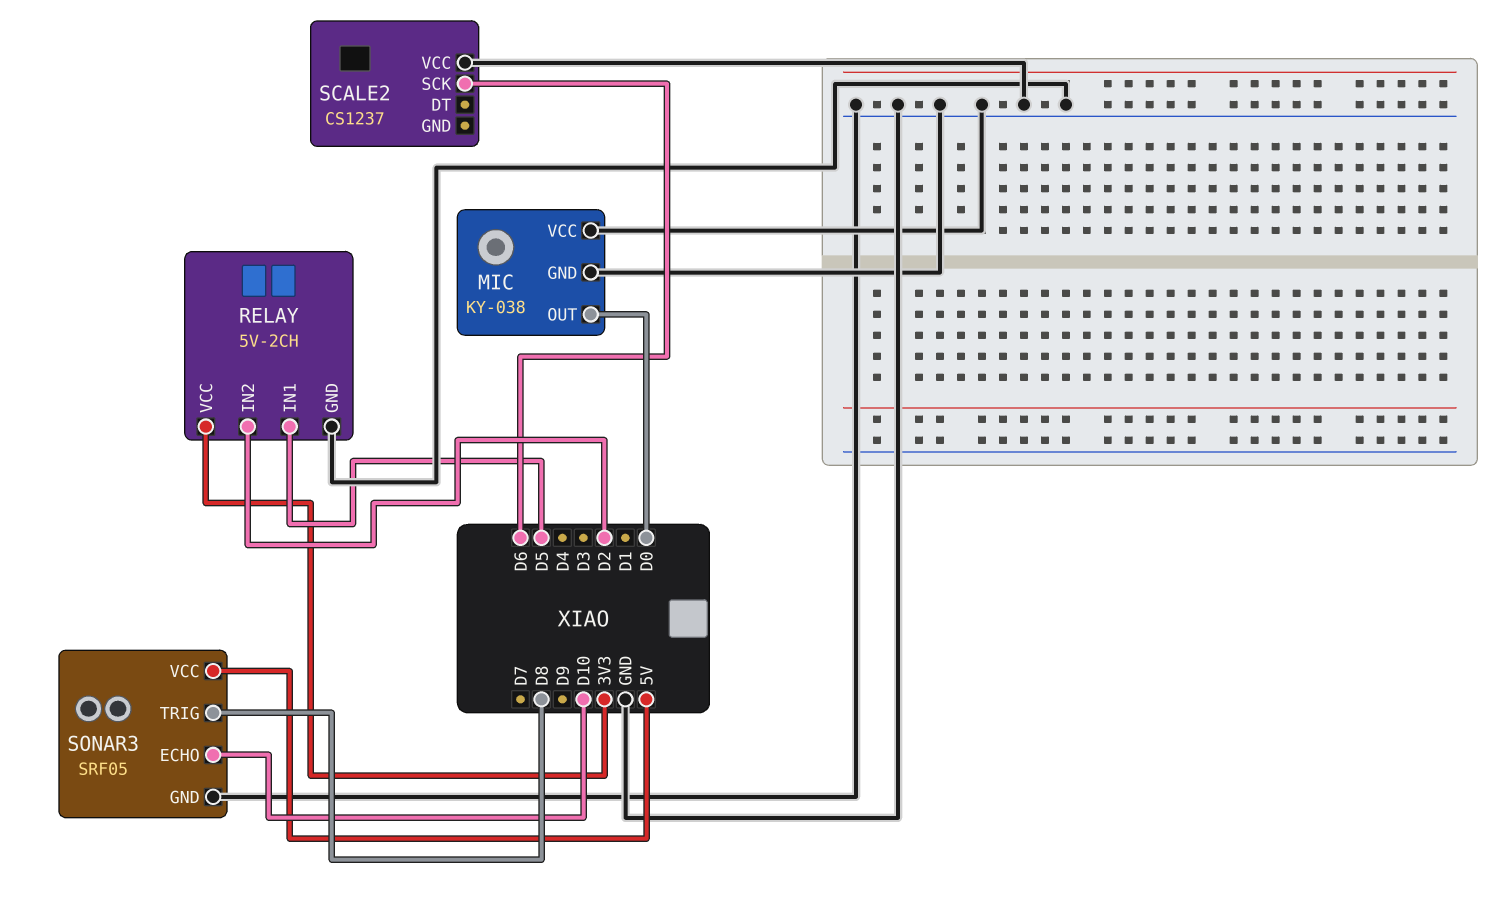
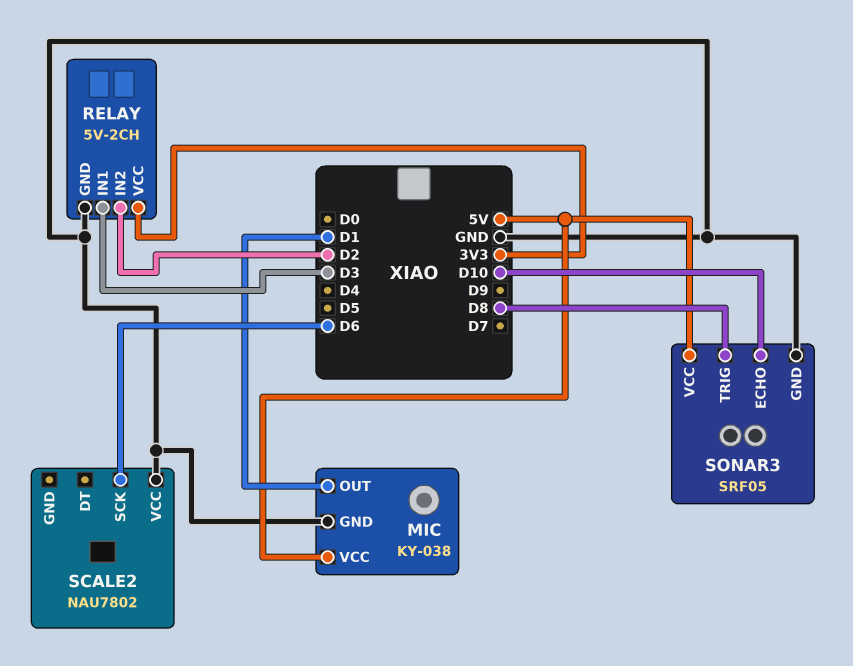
MIC pin OUT: D0 -> D1
MIC pin VCC: GND -> 5V
RELAY pin IN1: D5 -> D3
SCALE2: CS1237 -> NAU7802

